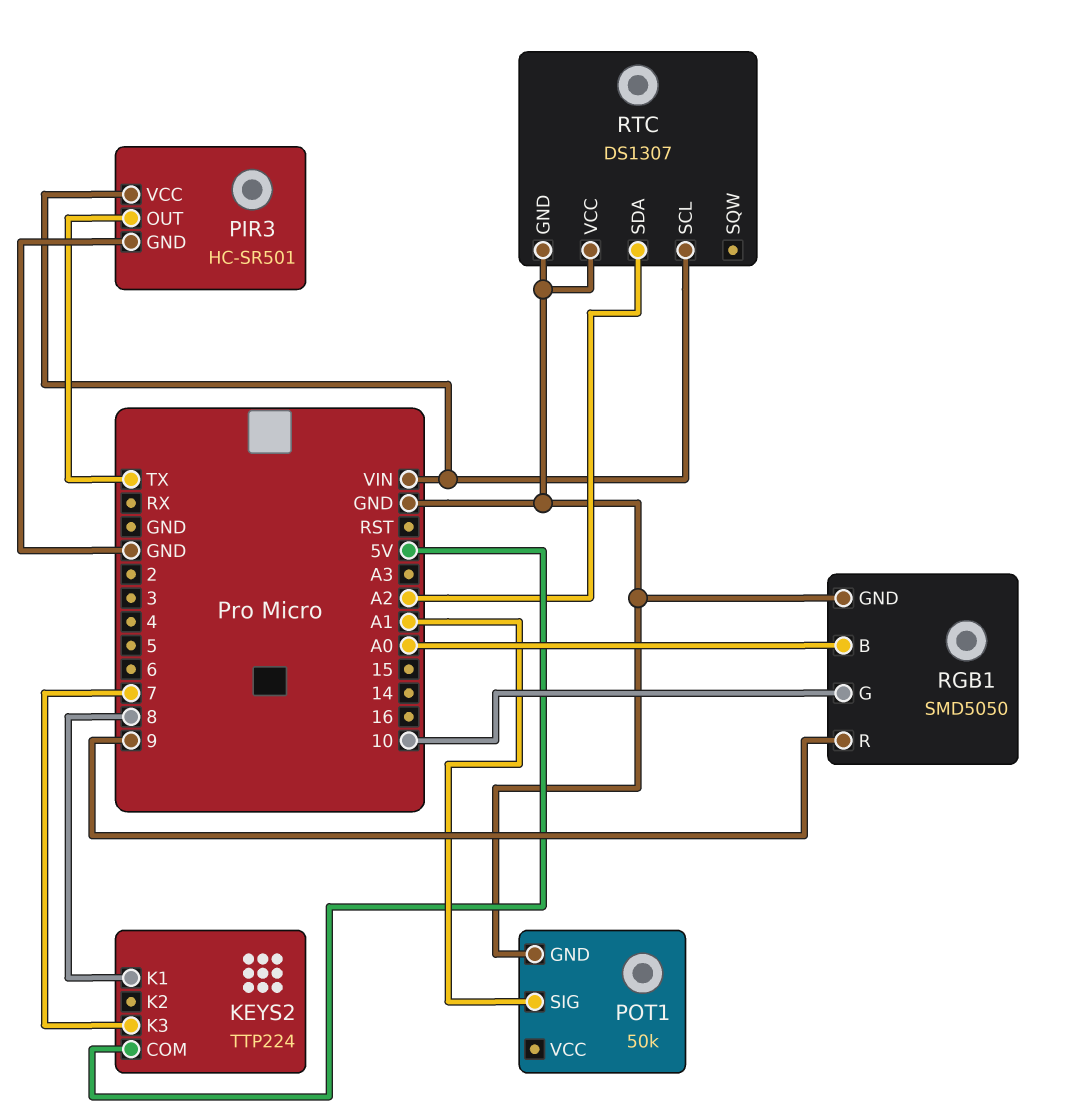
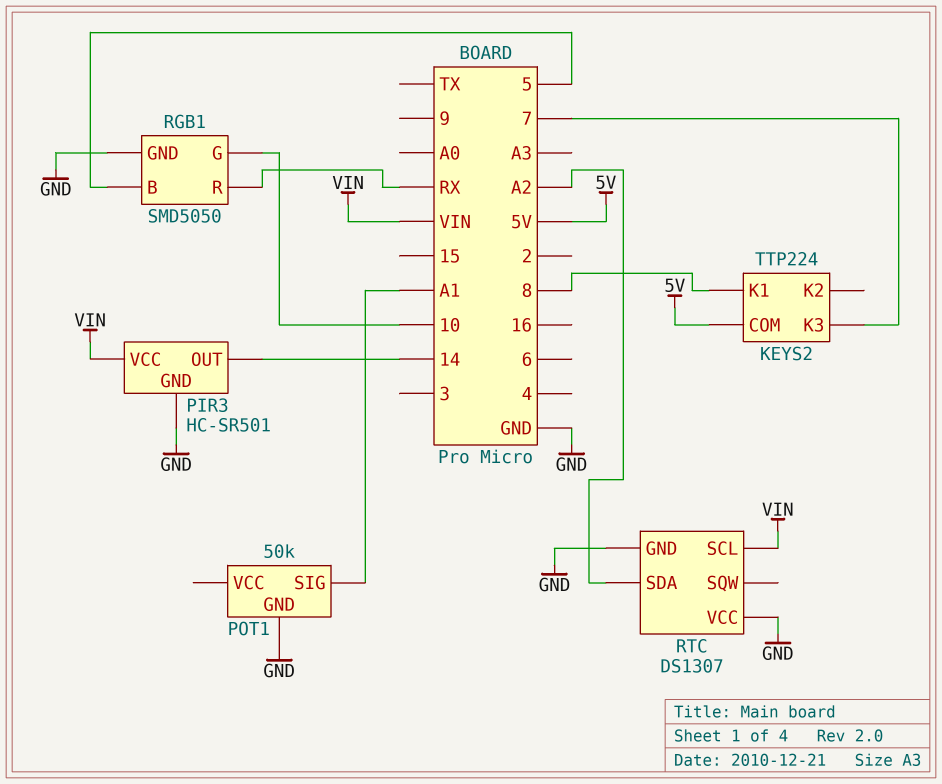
PIR3 pin OUT: TX -> 14
RGB1 pin B: A0 -> 5
RGB1 pin R: 9 -> RX

